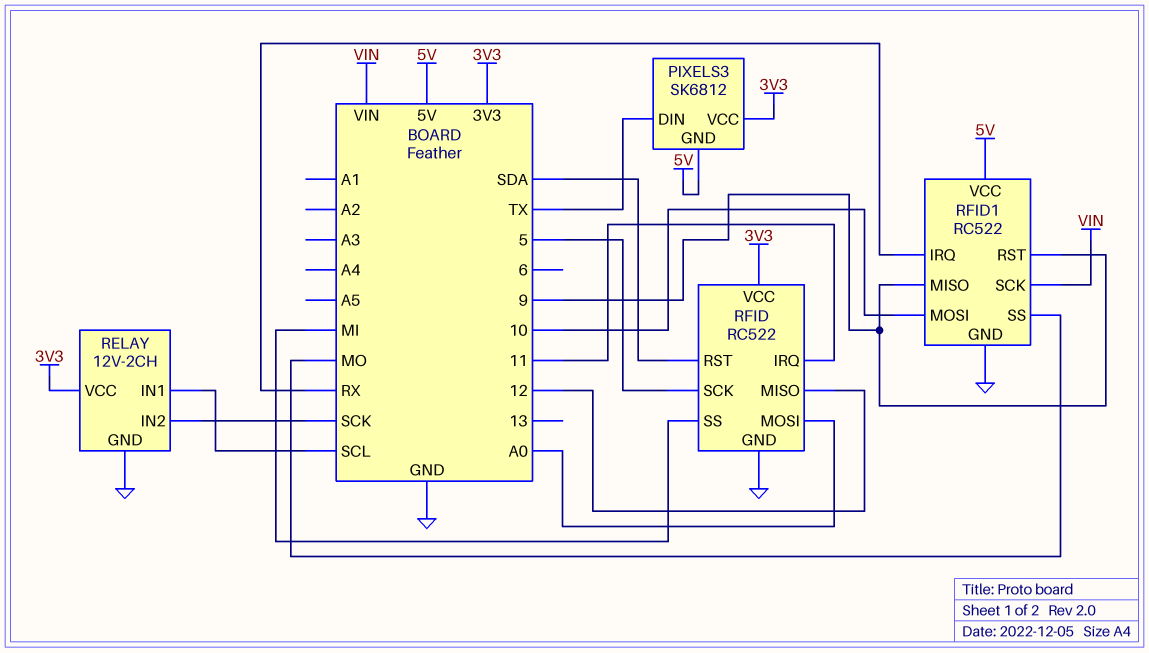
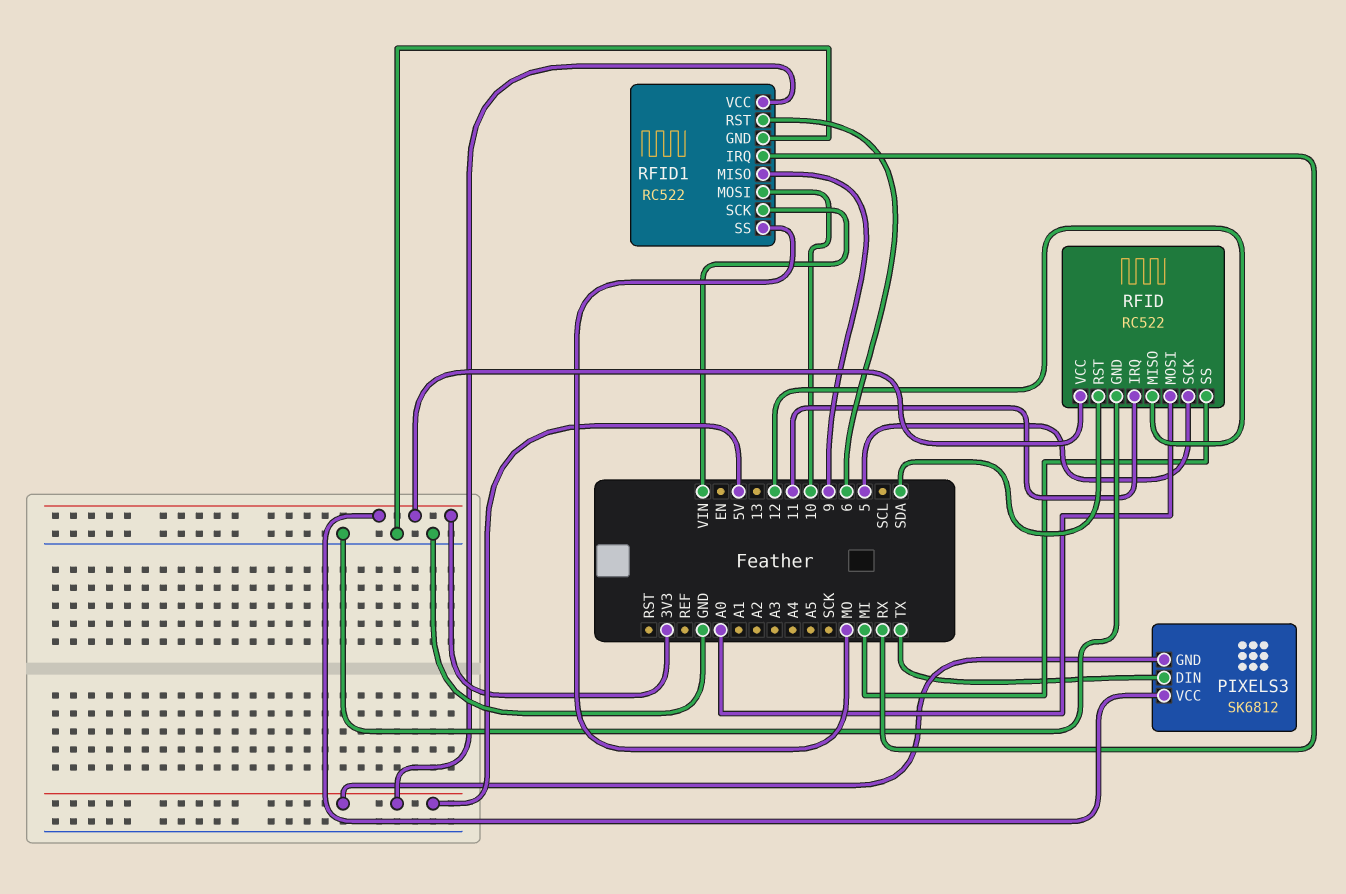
RELAY: 12V-2CH -> none
RELAY pin GND: GND -> none
RELAY pin IN1: SCL -> none
RELAY pin IN2: SCK -> none
RELAY pin VCC: 3V3 -> none
RFID1 pin RST: 9 -> 6

